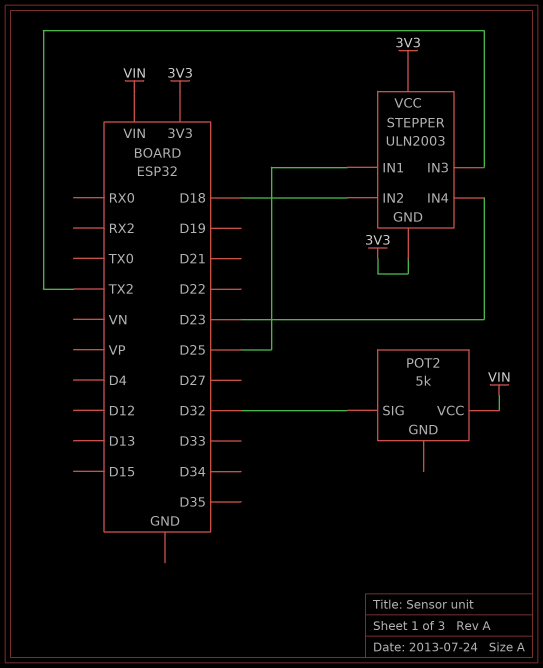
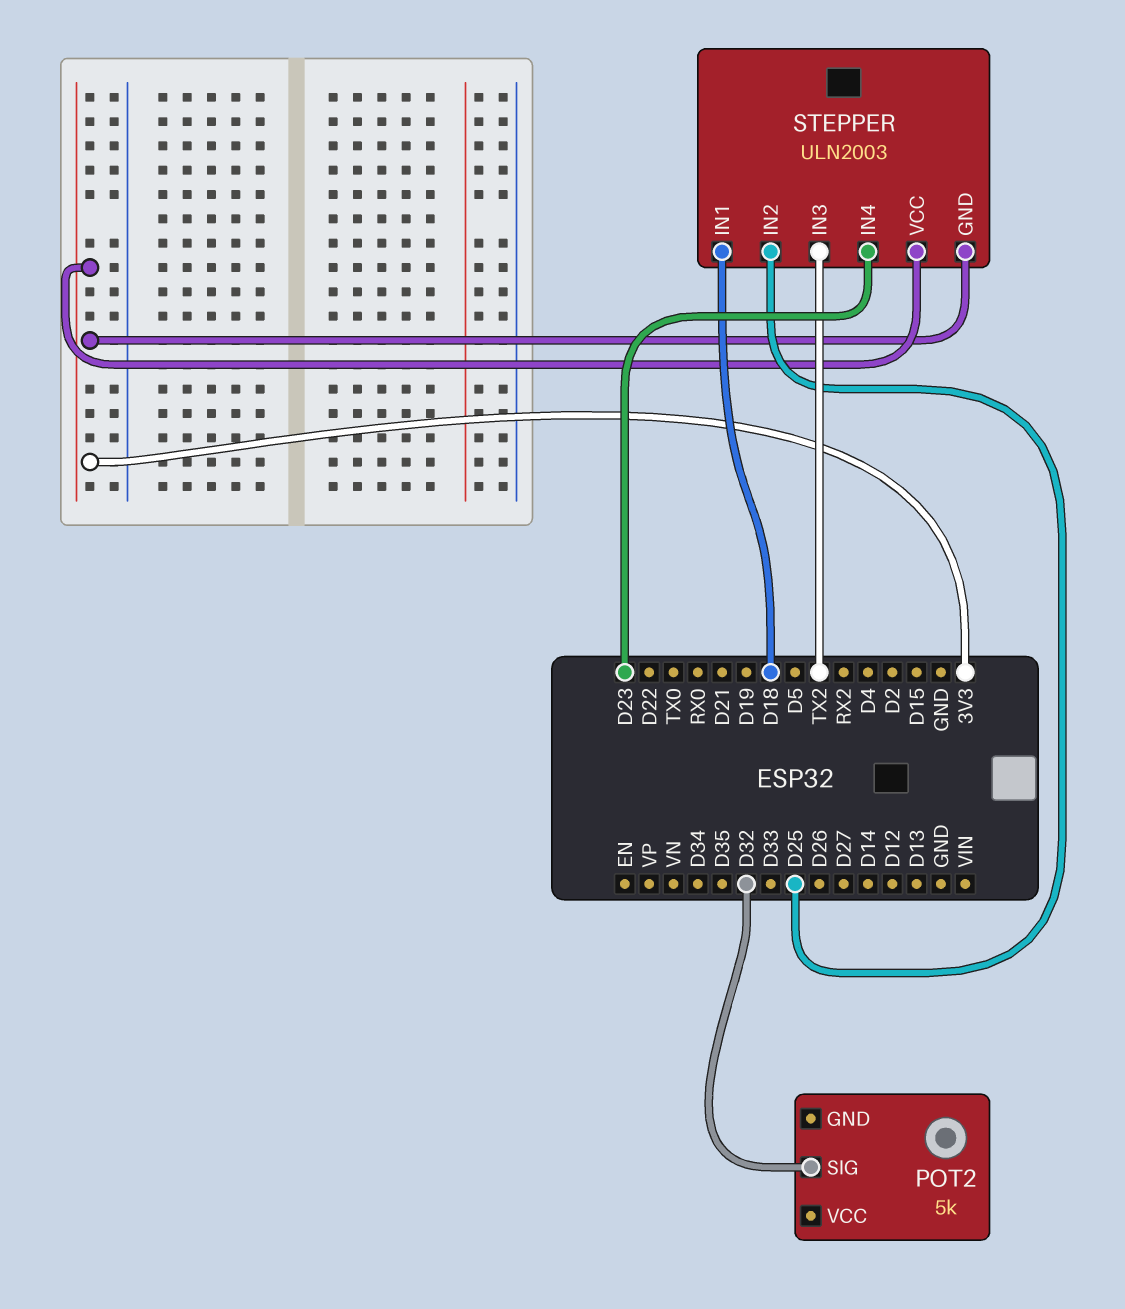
POT2 pin VCC: VIN -> none
STEPPER pin IN1: D25 -> D18
STEPPER pin IN2: D18 -> D25

